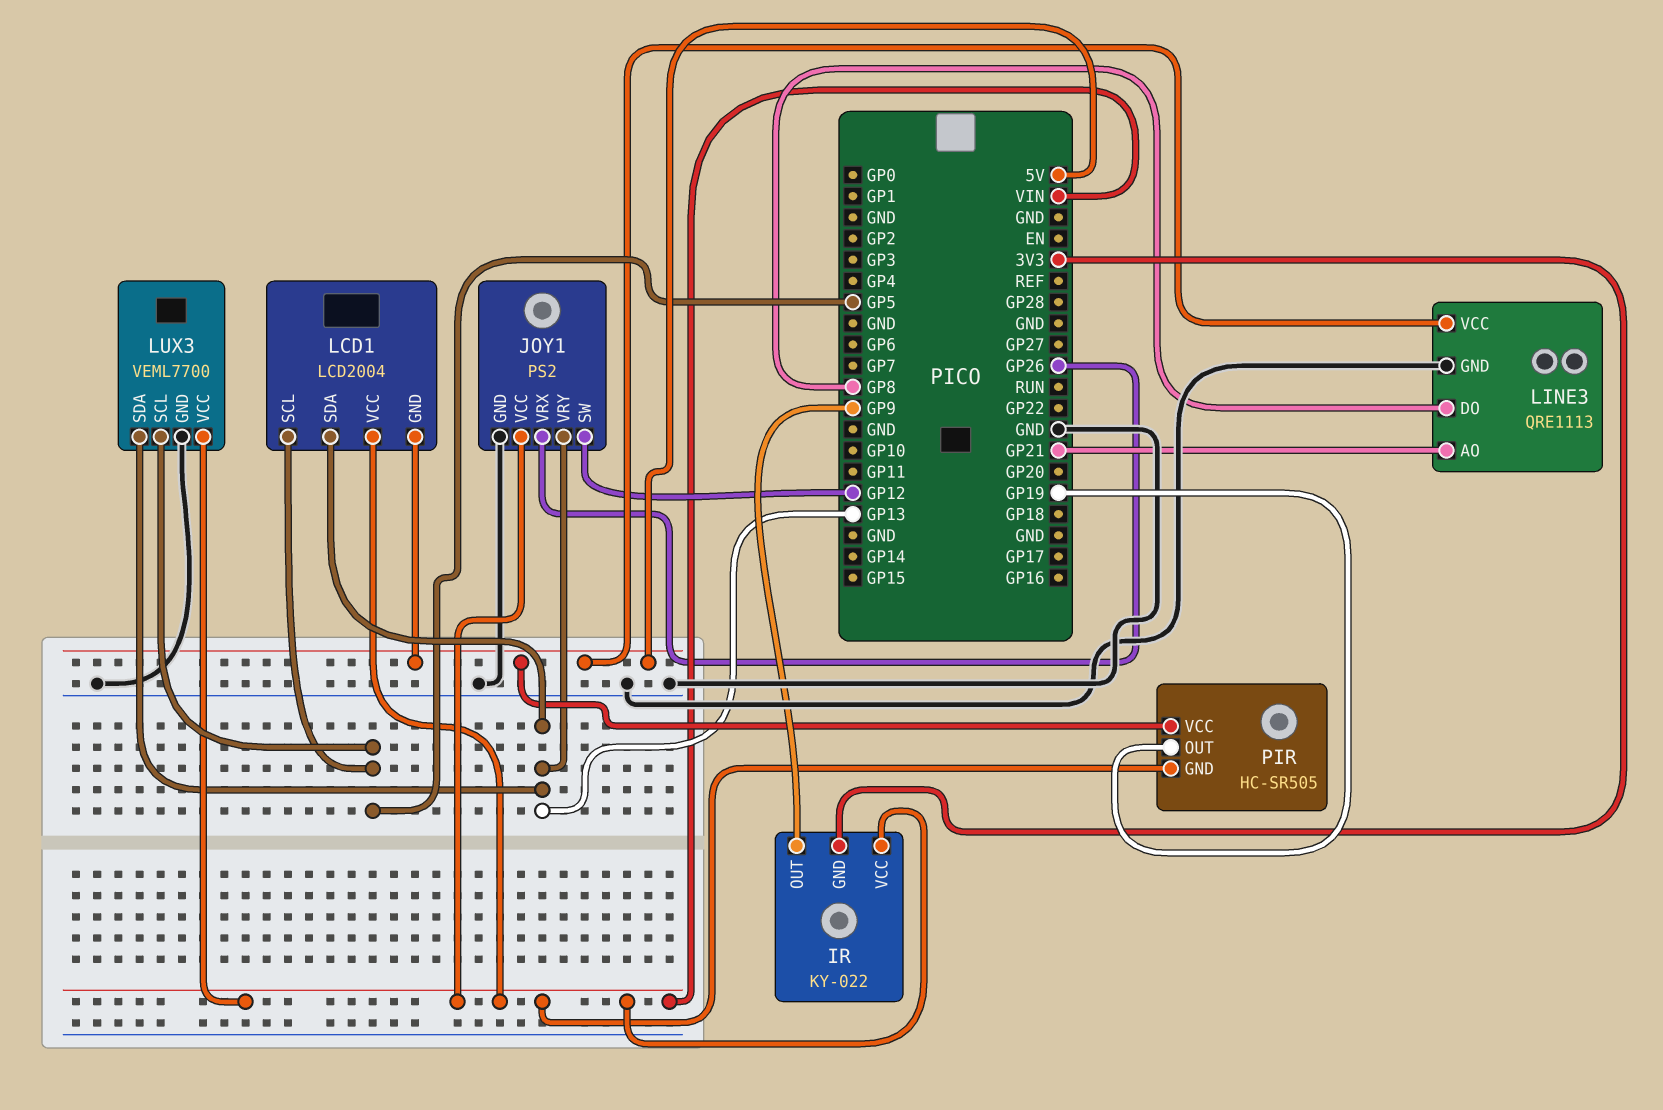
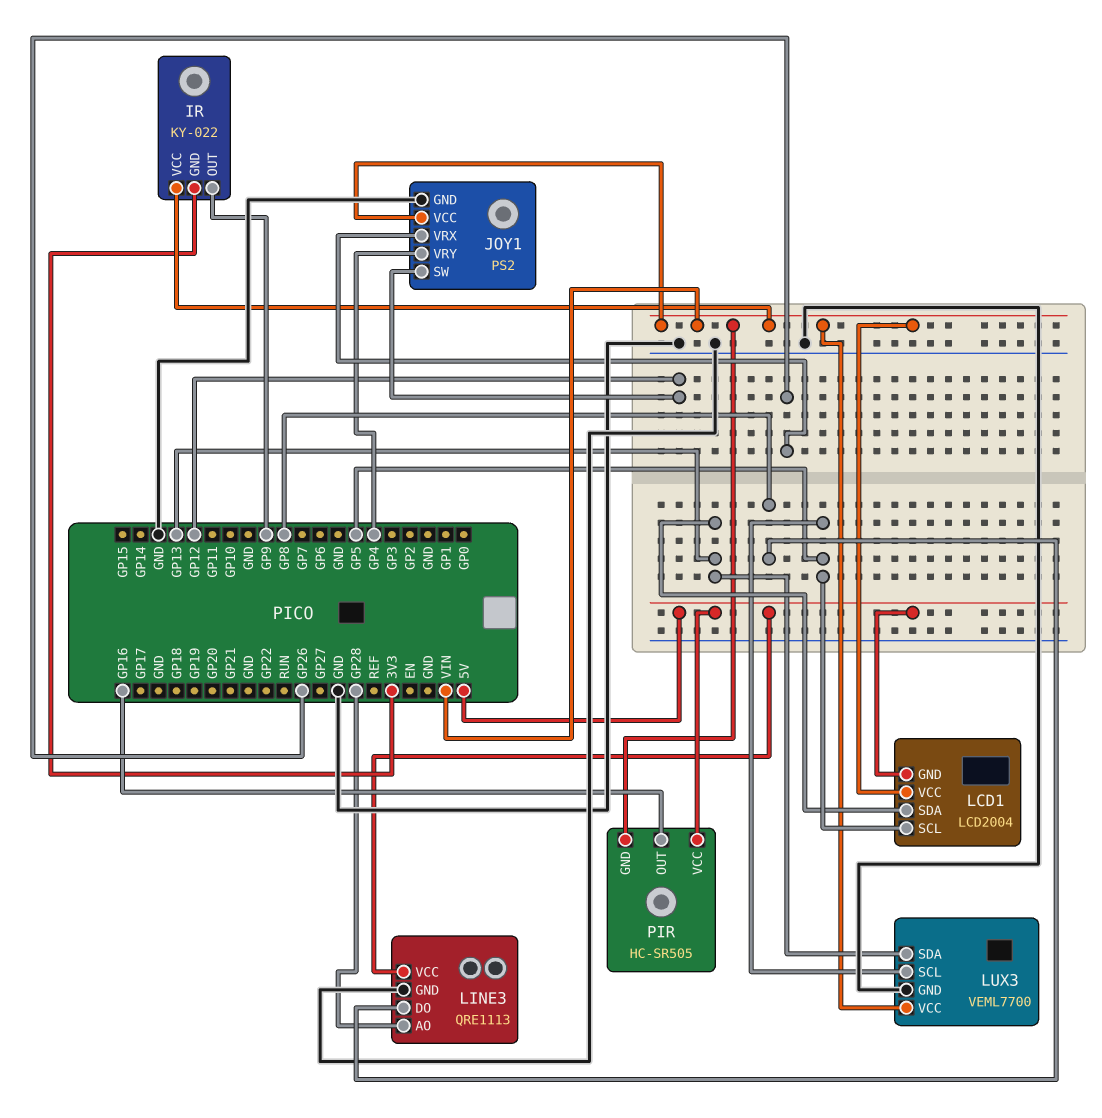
JOY1 pin VRY: GP13 -> GP4
LINE3 pin AO: GP21 -> GP28
PIR pin OUT: GP19 -> GP16

